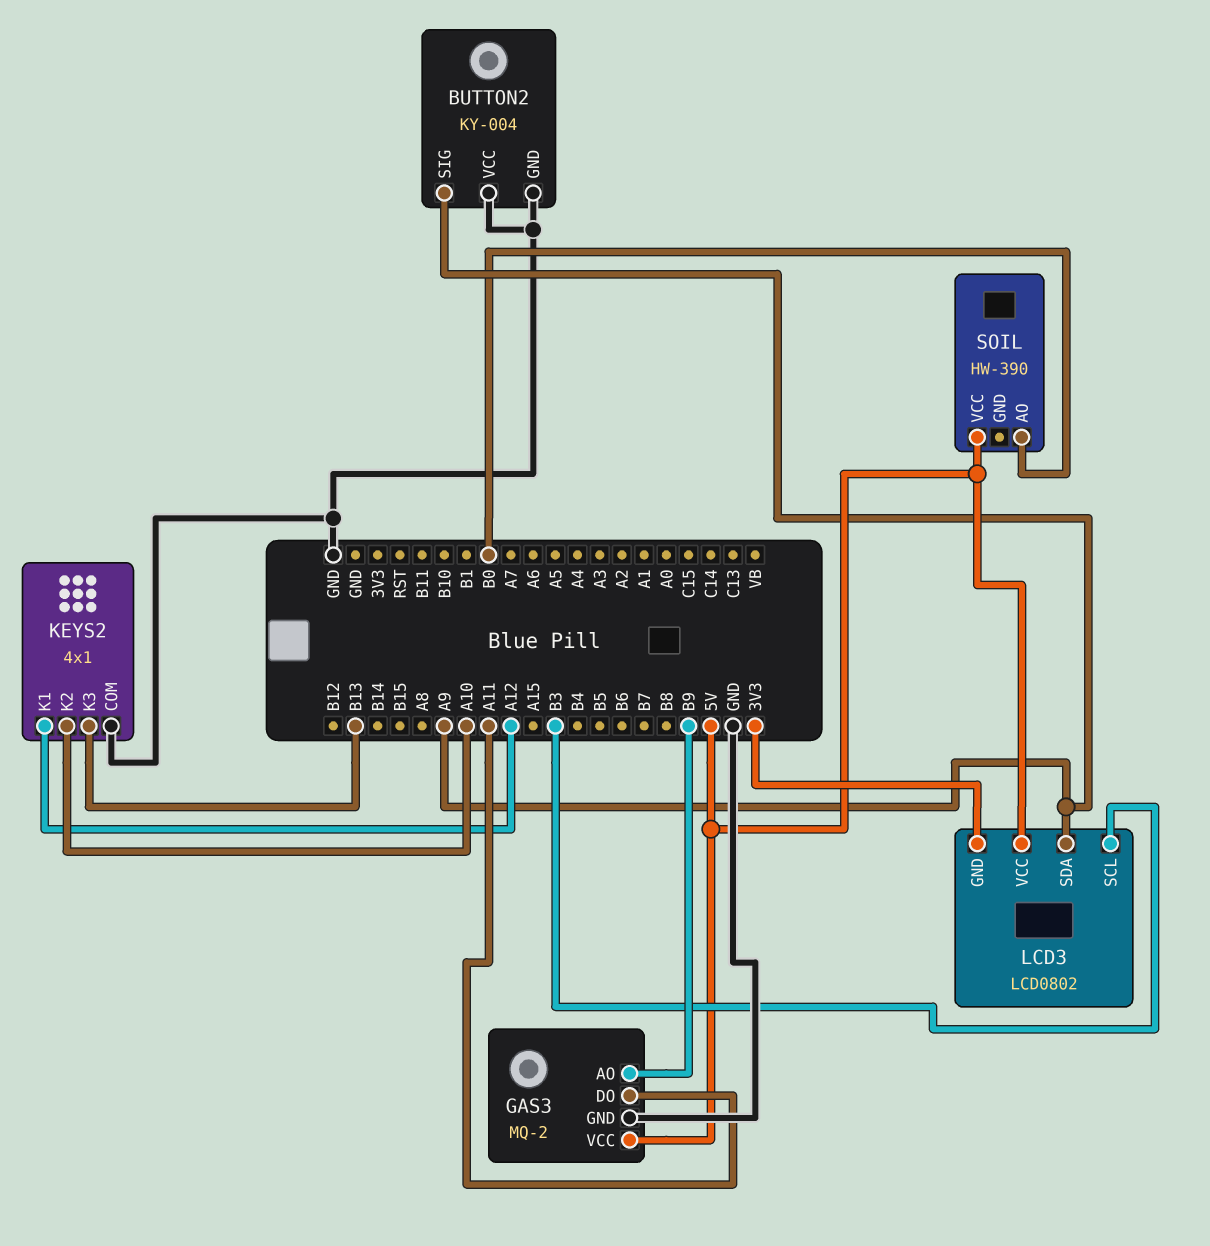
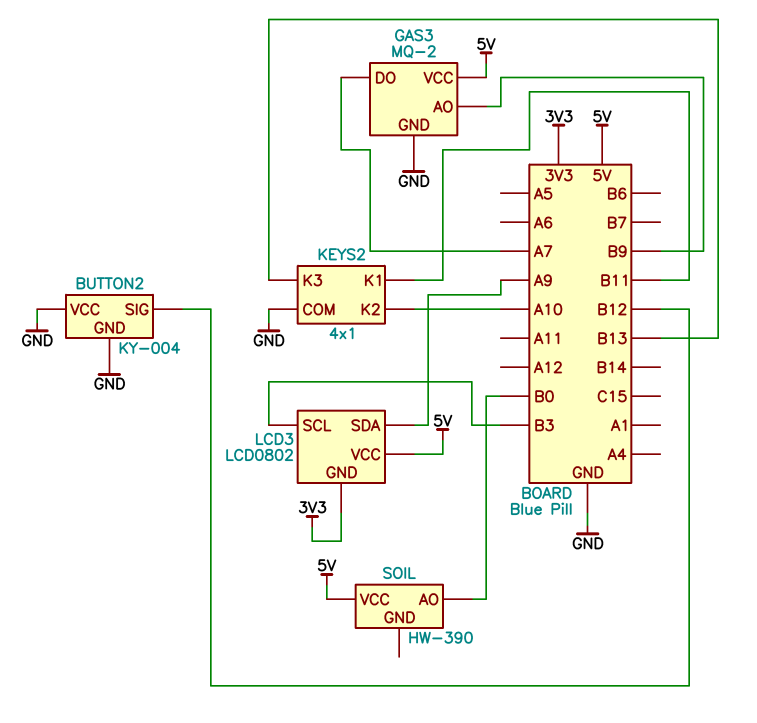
BUTTON2 pin SIG: A9 -> B12
GAS3 pin DO: A11 -> A7
KEYS2 pin K1: A12 -> B11

